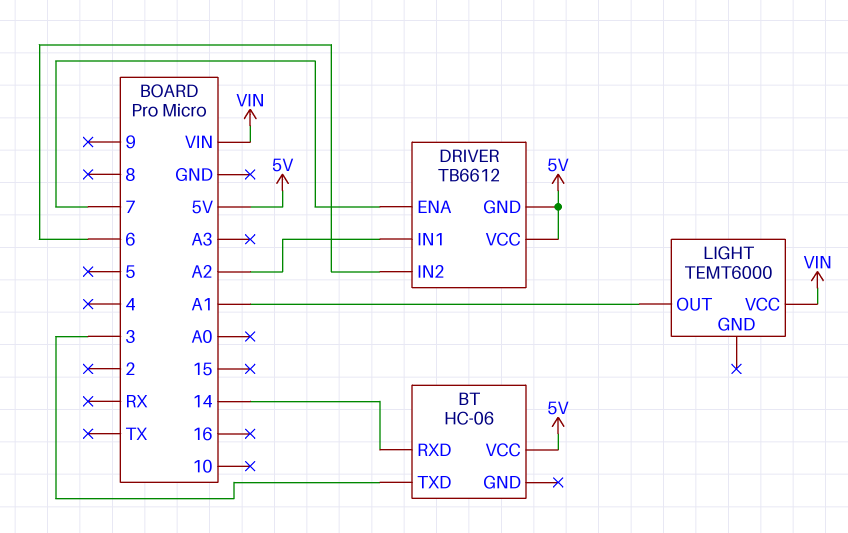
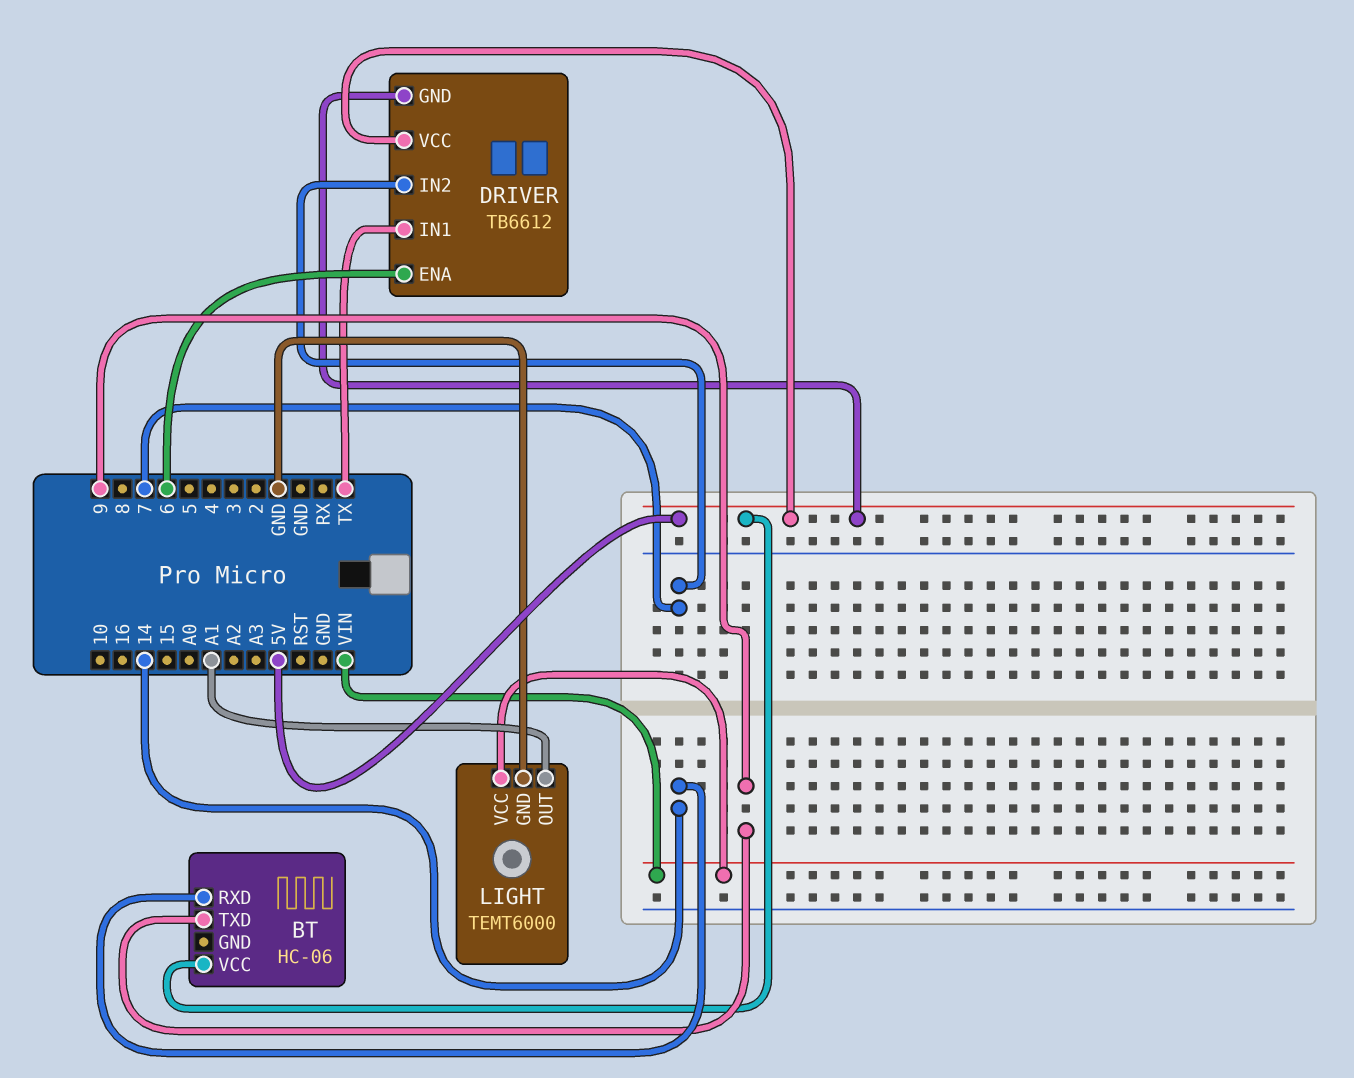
BT pin TXD: 3 -> 9
DRIVER pin ENA: 7 -> 6
DRIVER pin IN1: A2 -> TX
DRIVER pin IN2: 6 -> 7
LIGHT pin GND: none -> GND

